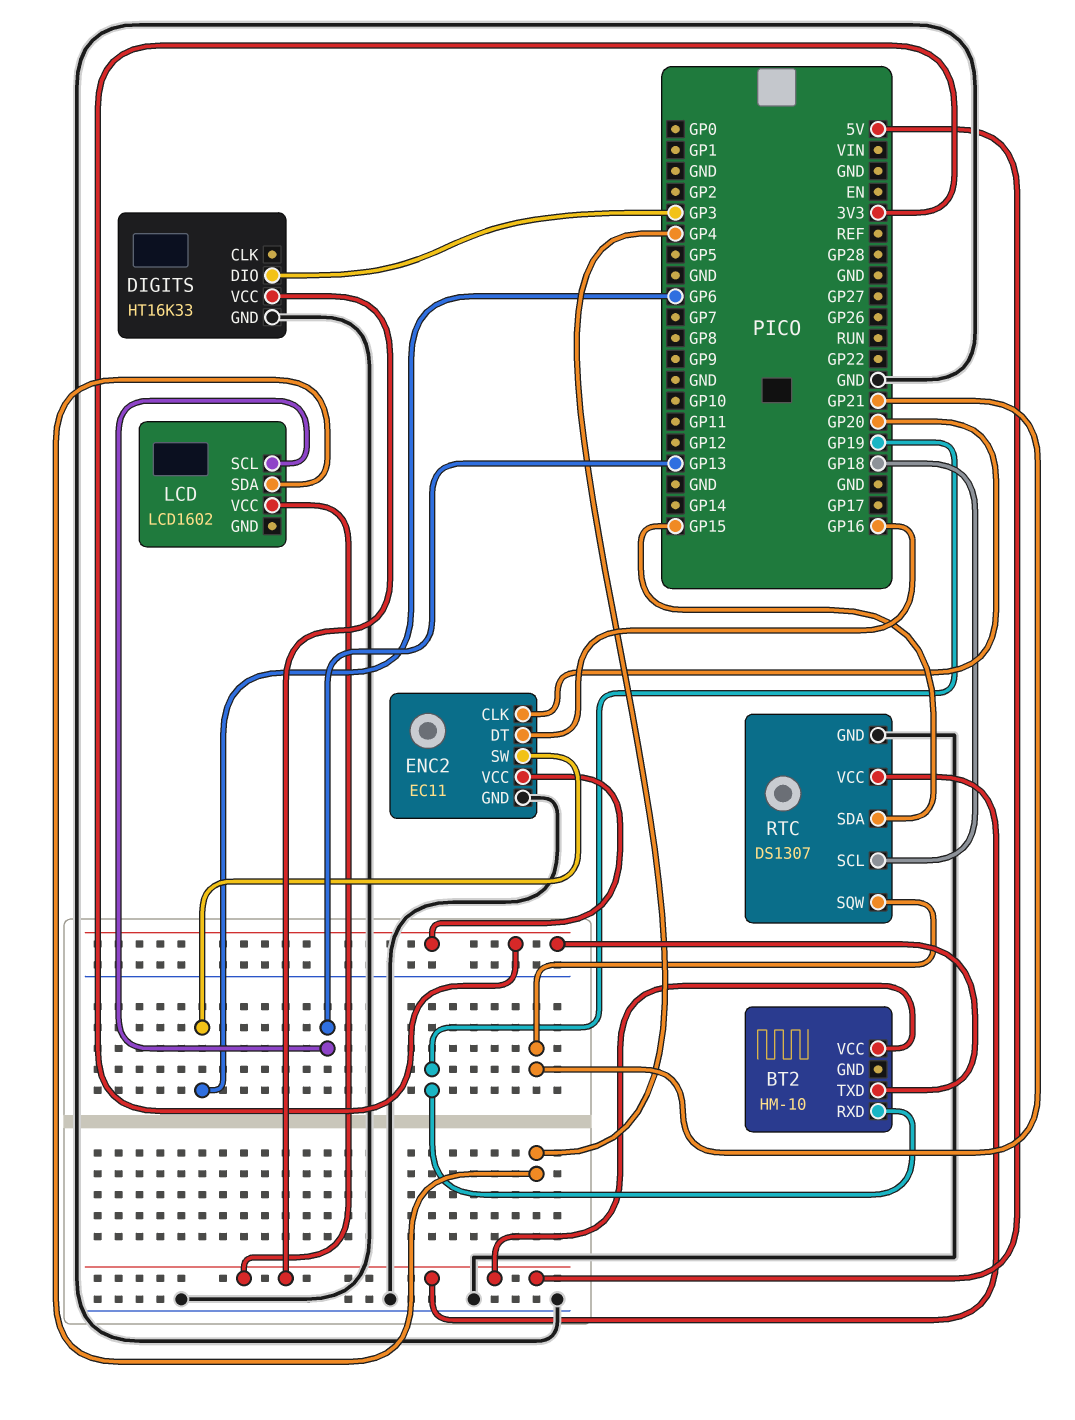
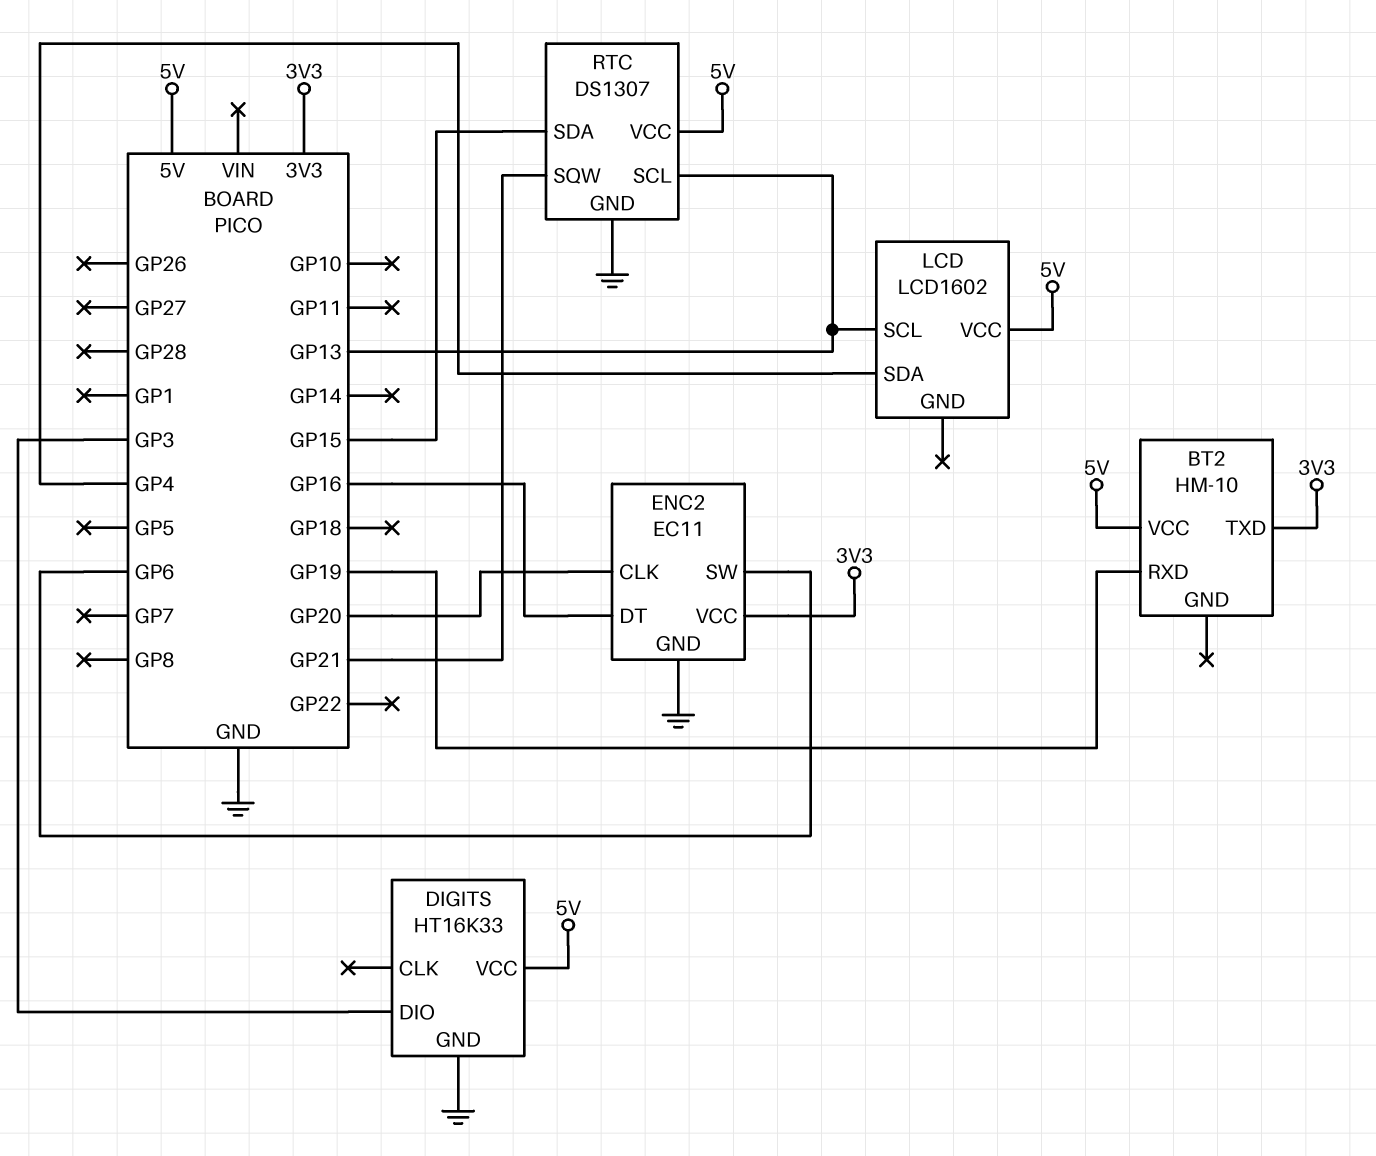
RTC pin SCL: GP18 -> GP13

